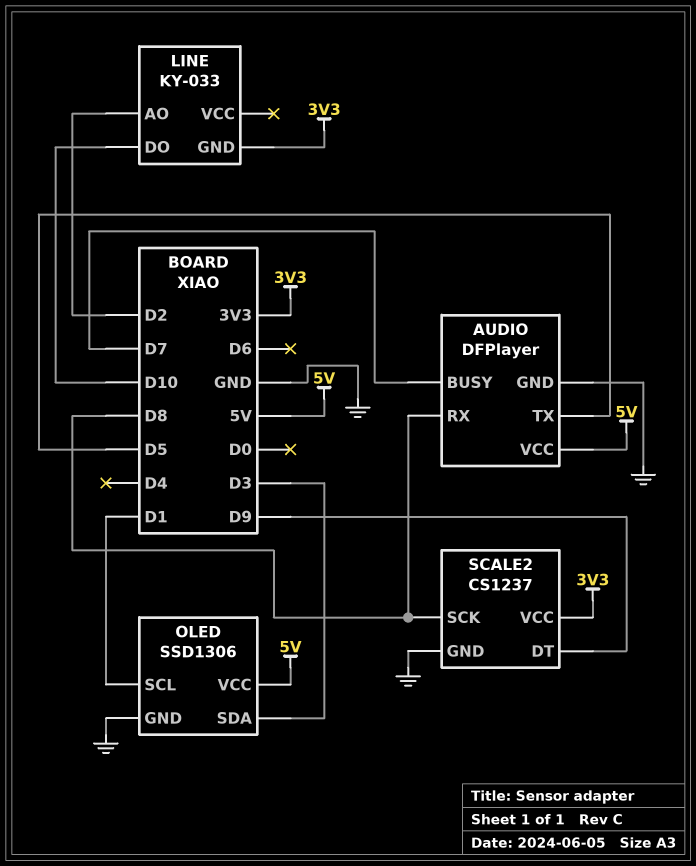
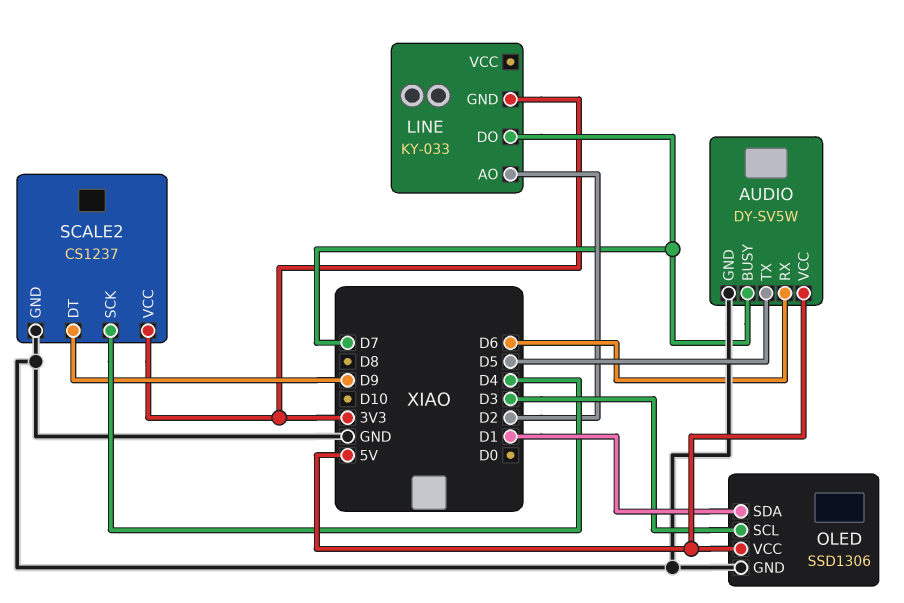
AUDIO: DFPlayer -> DY-SV5W
AUDIO pin RX: D8 -> D6
LINE pin DO: D10 -> D7
OLED pin SCL: D1 -> D3
OLED pin SDA: D3 -> D1
SCALE2 pin SCK: D8 -> D4

